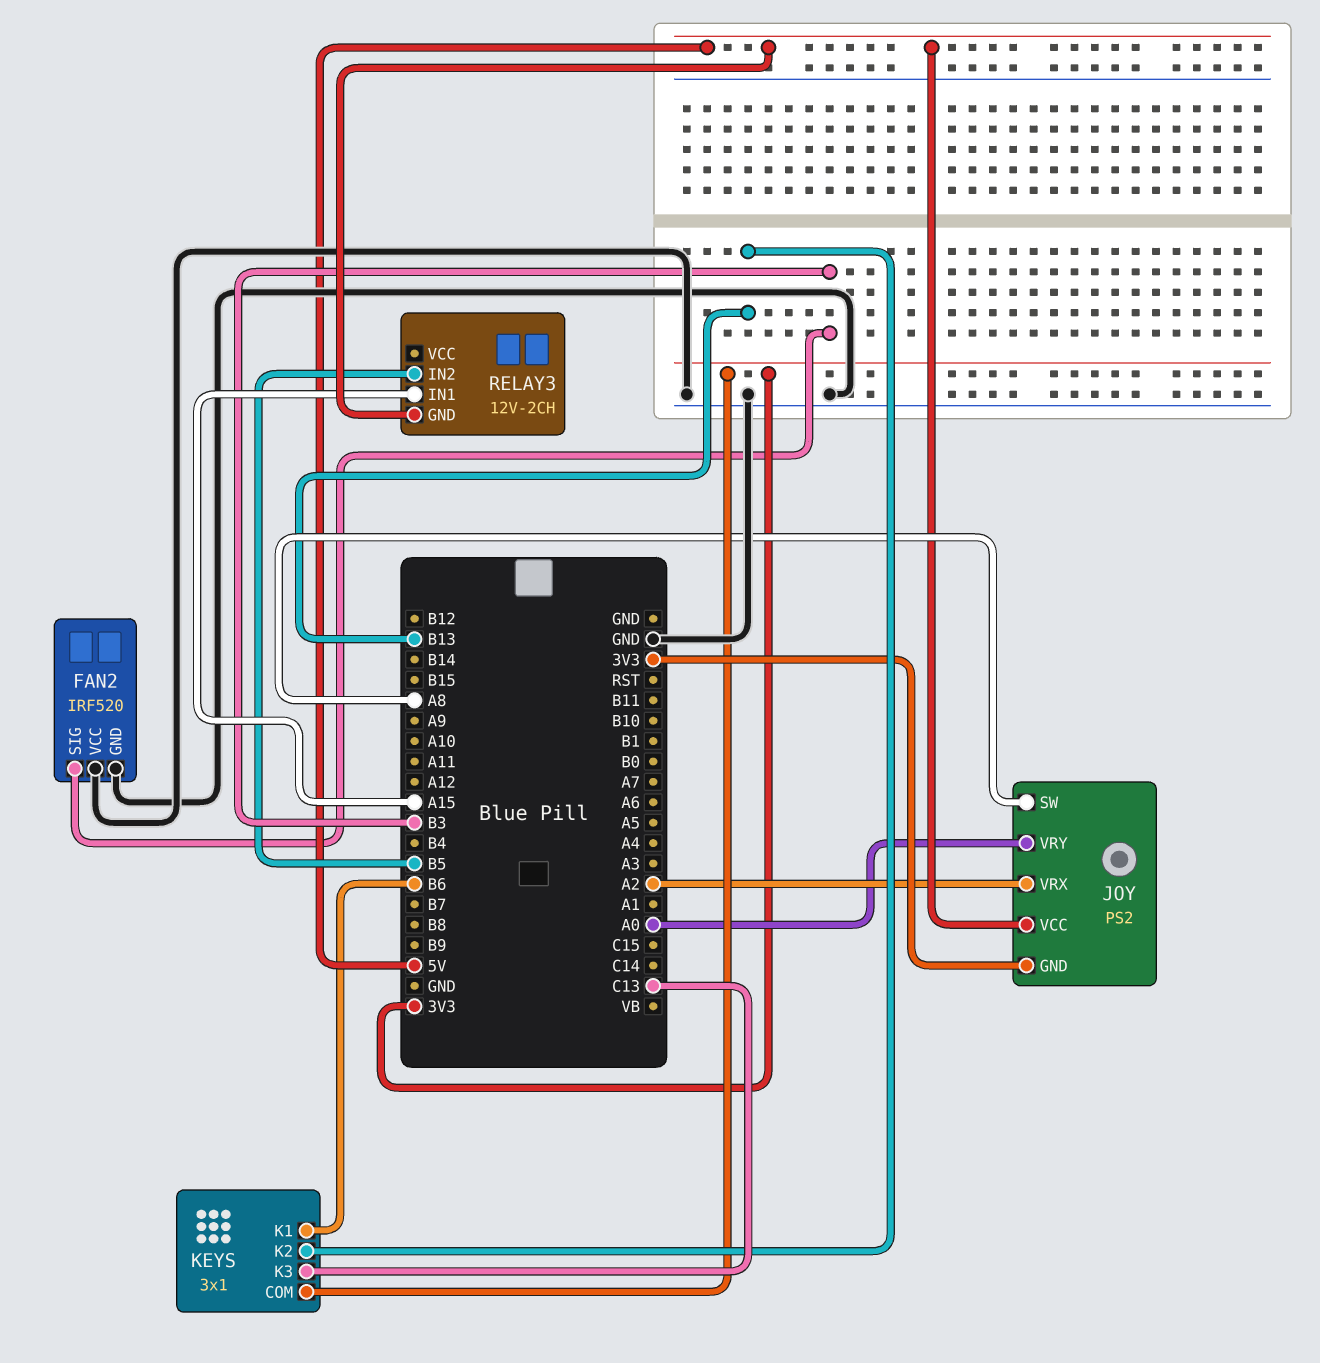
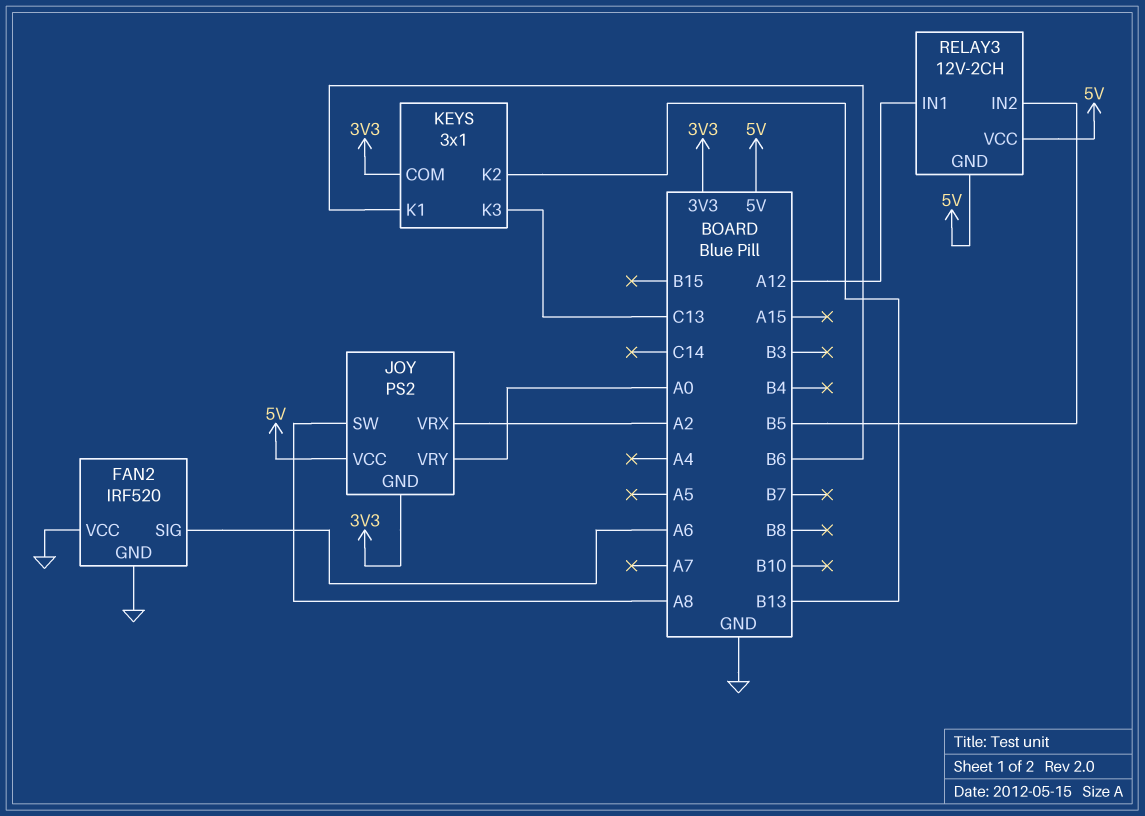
FAN2 pin SIG: B3 -> A6
RELAY3 pin IN1: A15 -> A12
RELAY3 pin VCC: none -> 5V

